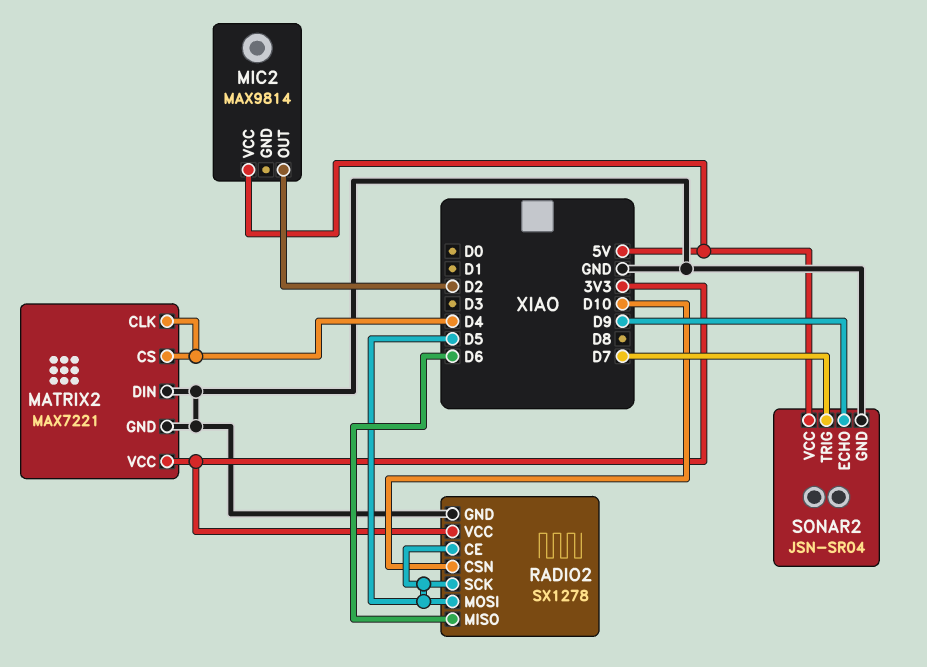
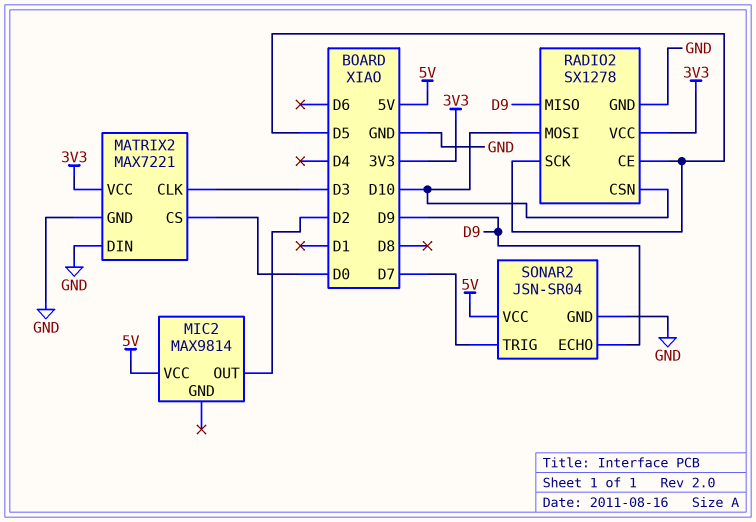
MATRIX2 pin CLK: D4 -> D3
MATRIX2 pin CS: D4 -> D0
RADIO2 pin MISO: D6 -> D9
RADIO2 pin MOSI: D5 -> D10

